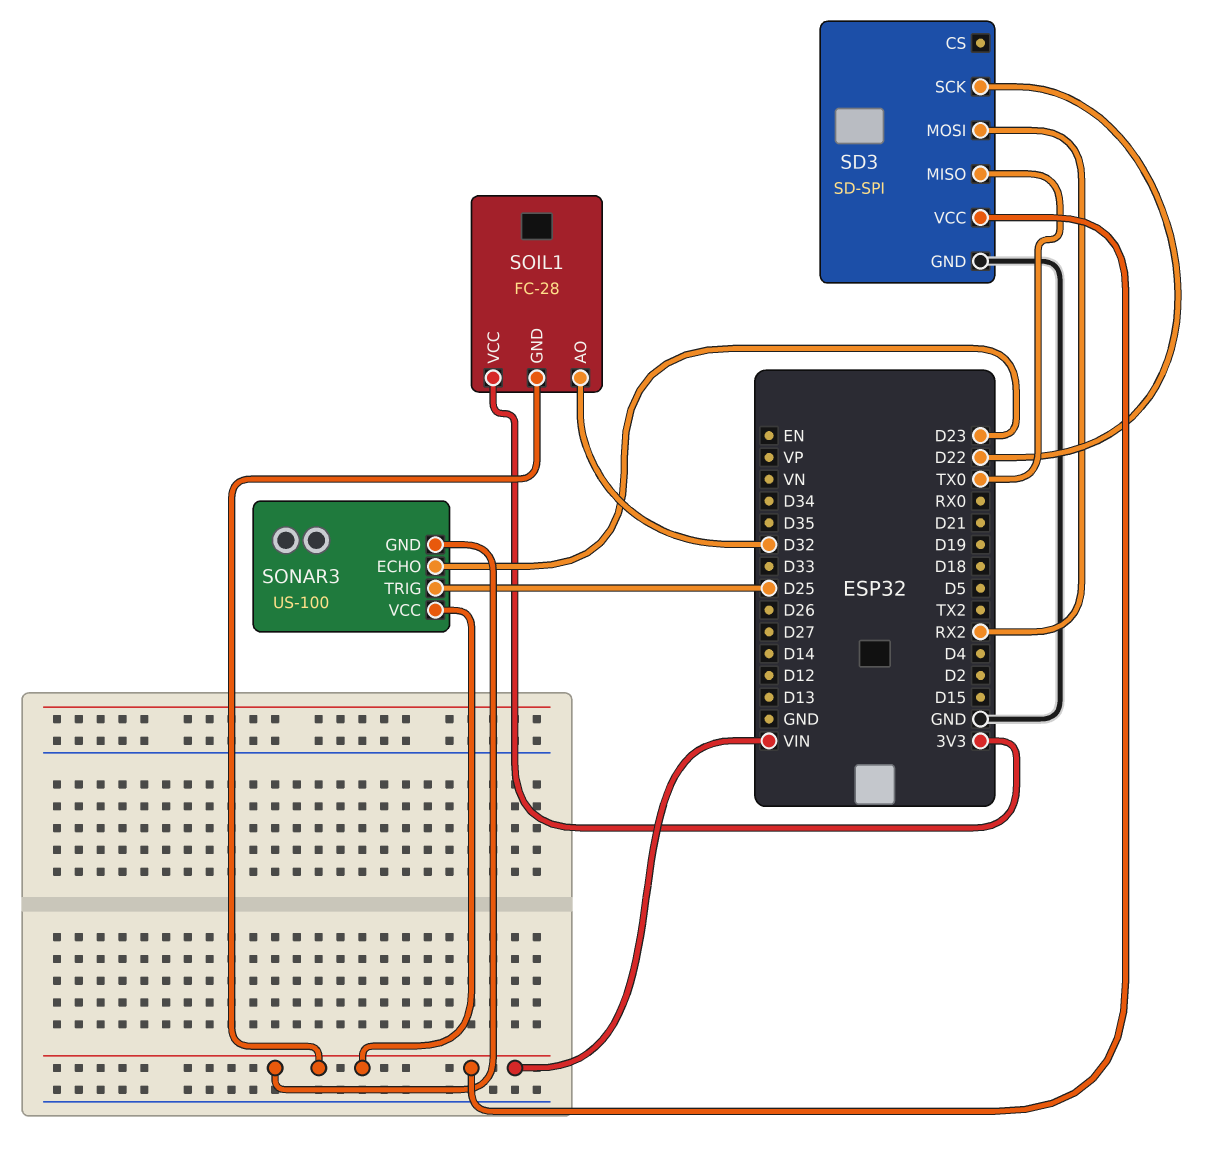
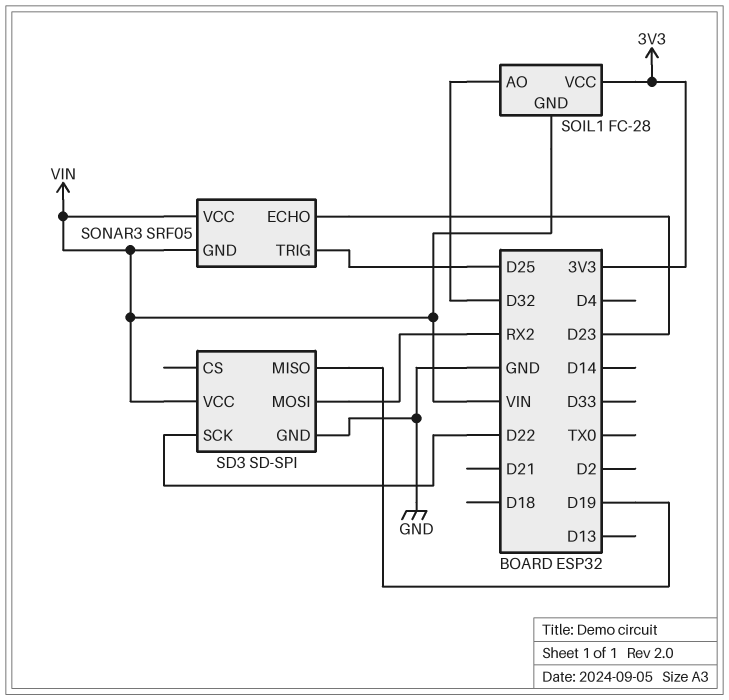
SD3 pin MISO: TX0 -> D19
SONAR3: US-100 -> SRF05

